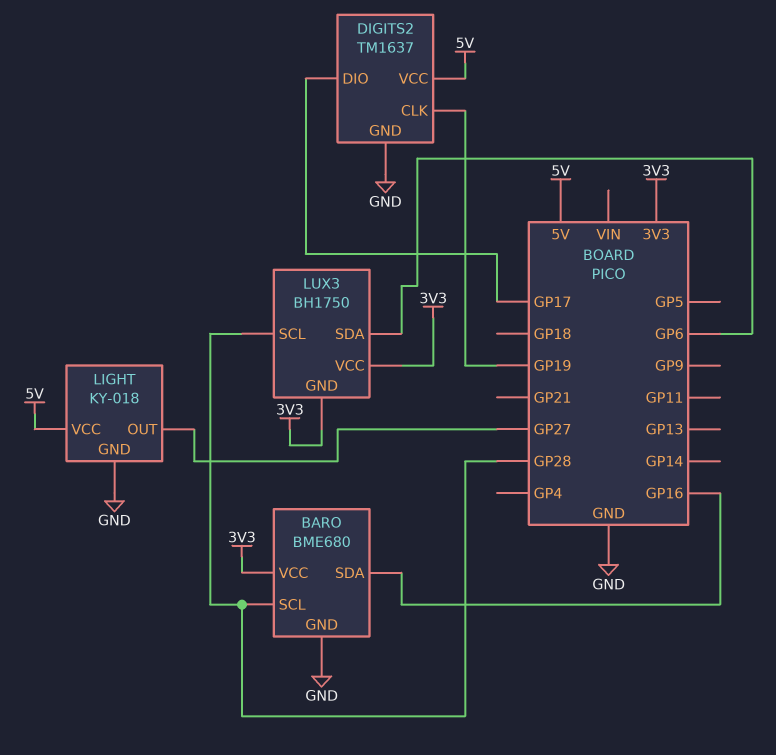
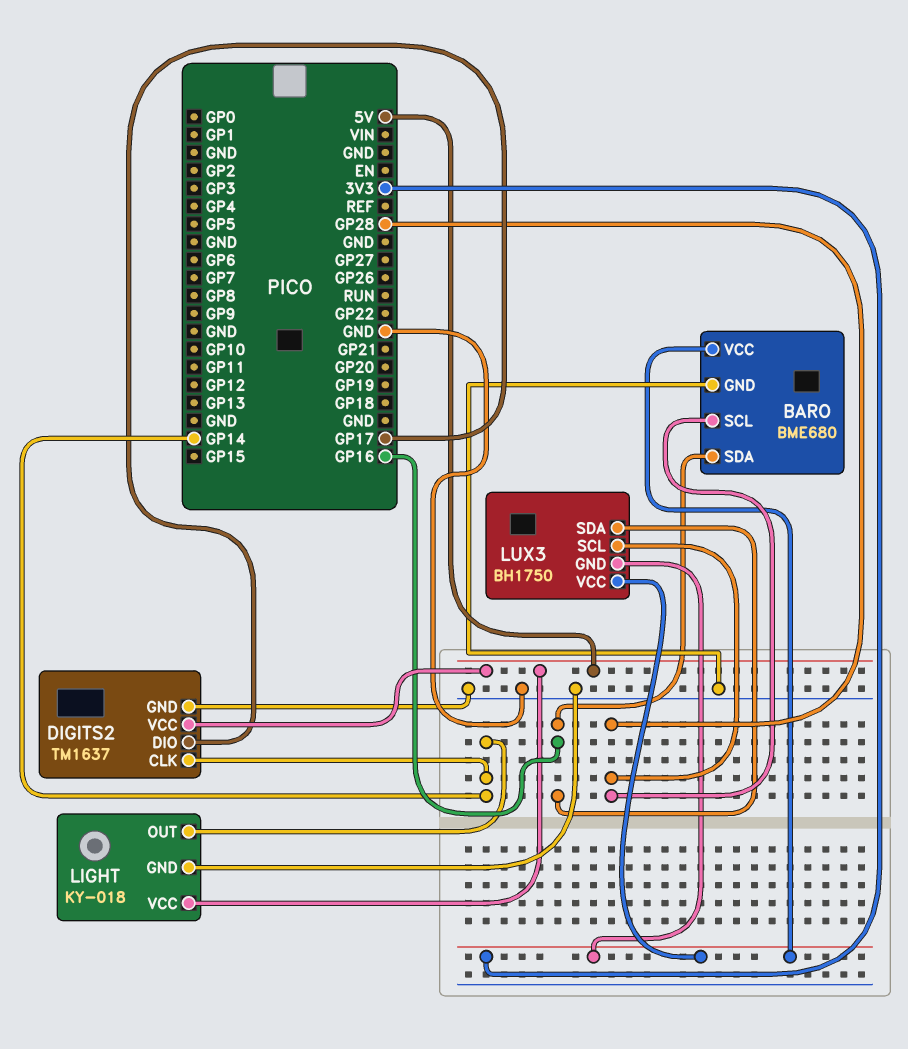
DIGITS2 pin CLK: GP19 -> GP14
LIGHT pin OUT: GP27 -> GP14
LUX3 pin SDA: GP6 -> GP16

